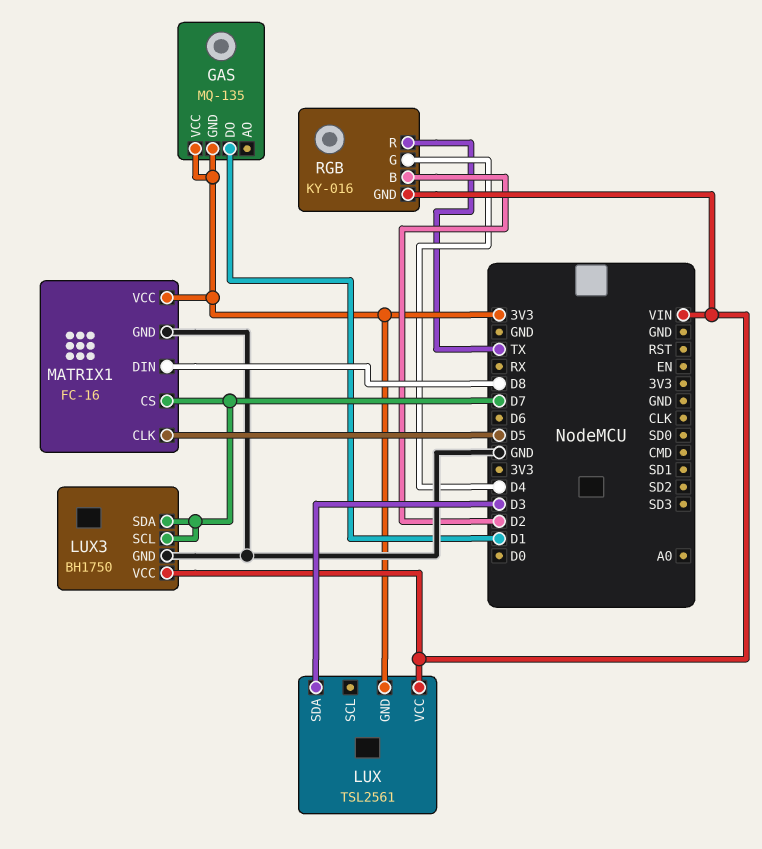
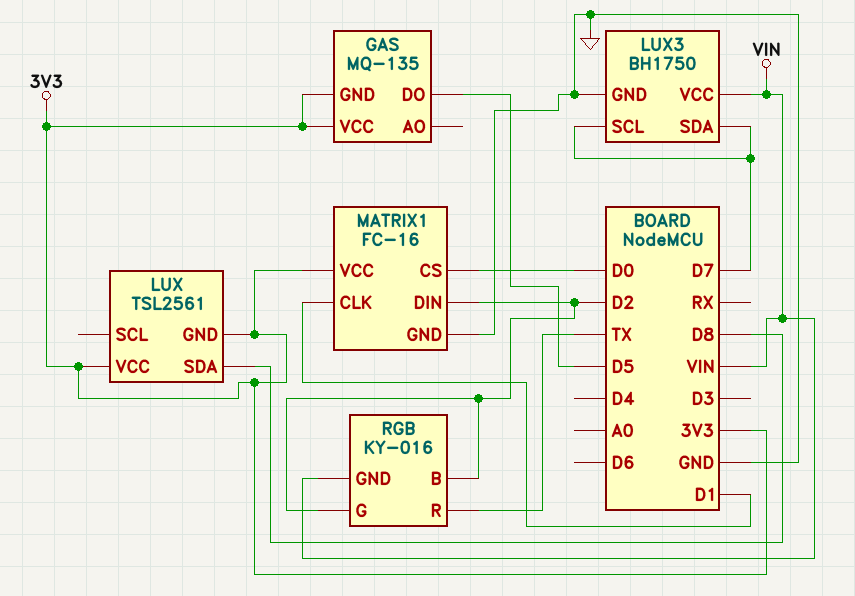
GAS pin DO: D1 -> D5
LUX pin SDA: D3 -> D8
LUX pin VCC: VIN -> 3V3
MATRIX1 pin CLK: D5 -> D1
MATRIX1 pin CS: D7 -> D0
MATRIX1 pin DIN: D8 -> D2
RGB pin G: D4 -> D2

